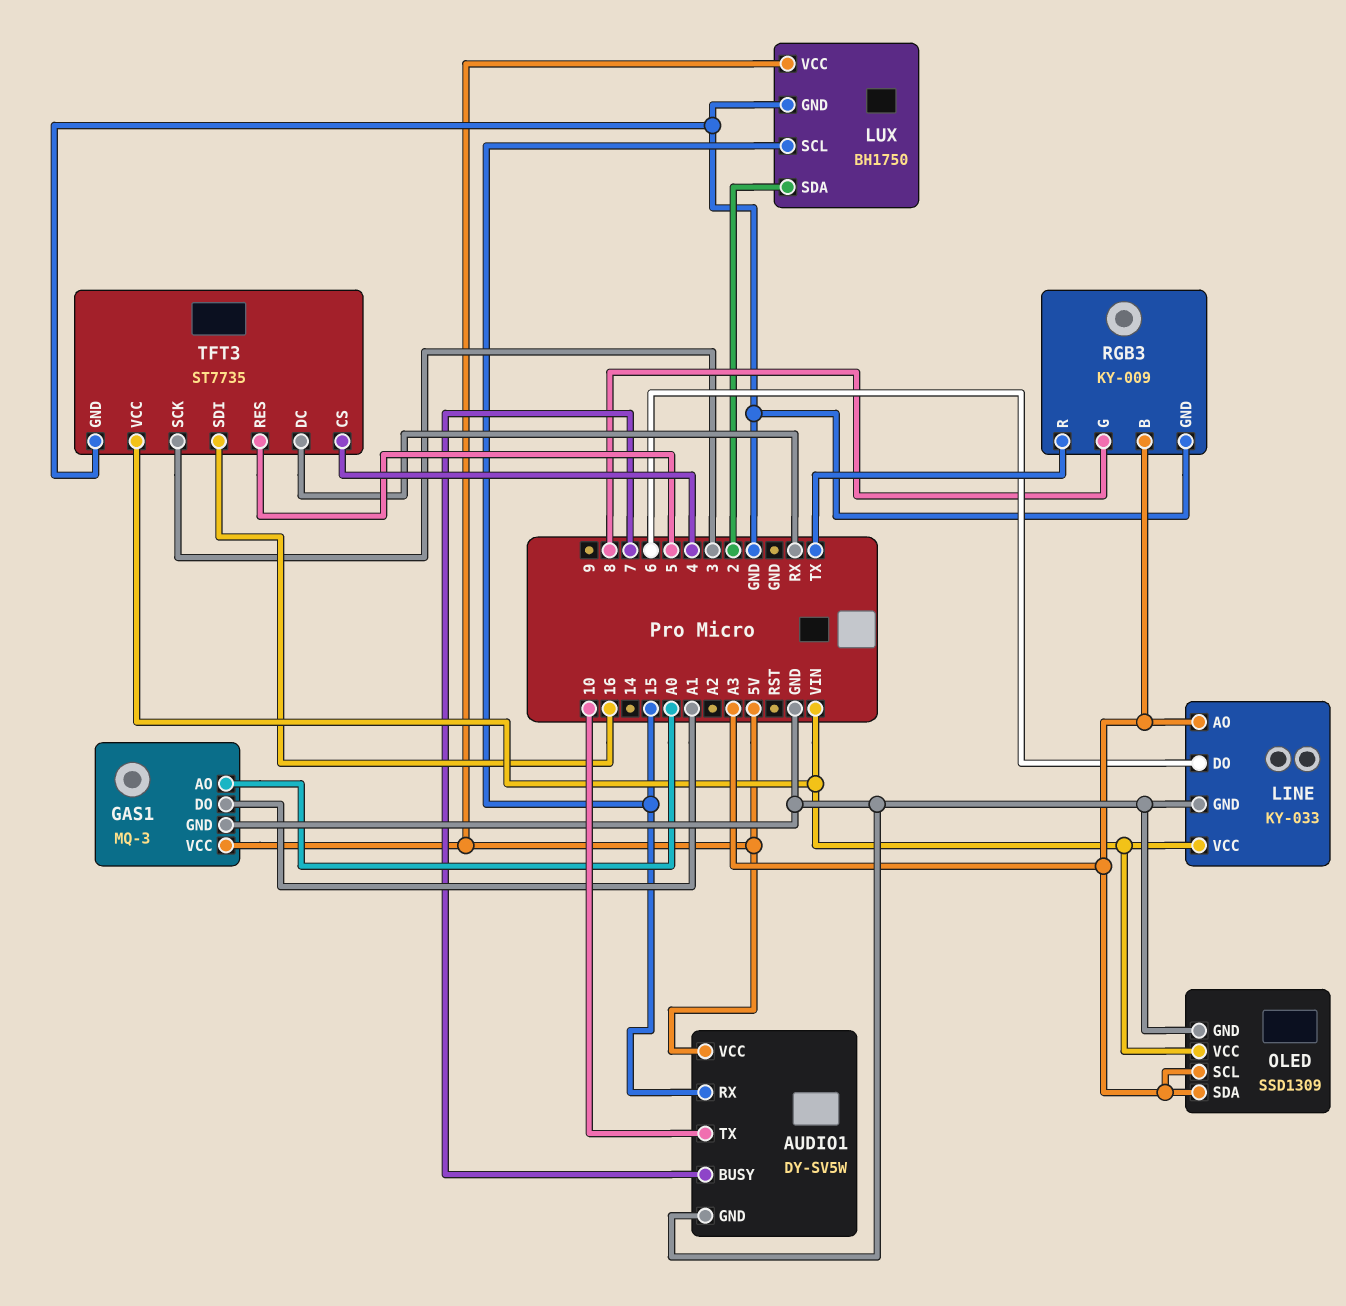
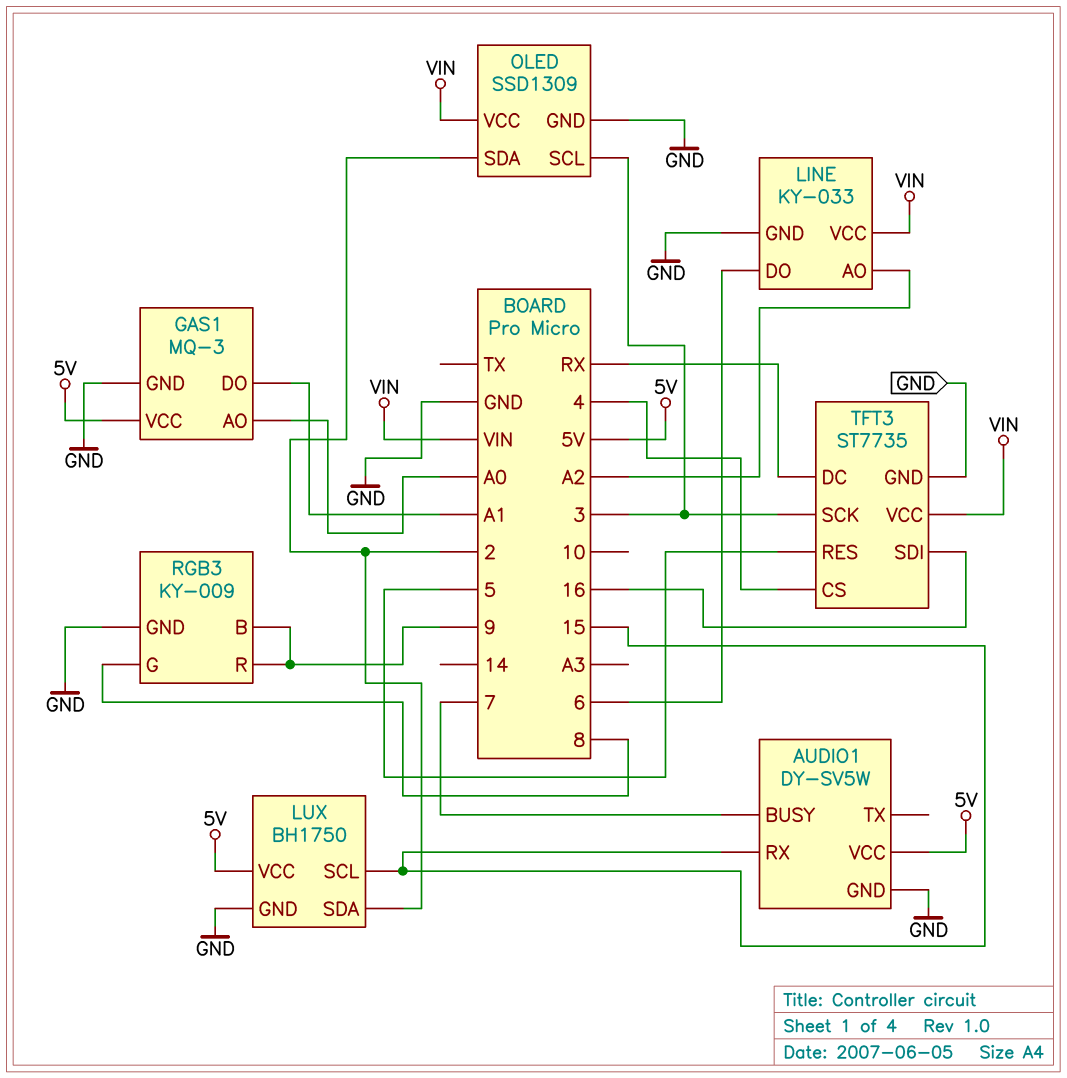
AUDIO1 pin TX: 10 -> none
LINE pin AO: A3 -> A2
OLED pin SCL: A3 -> 3
OLED pin SDA: A3 -> 2
RGB3 pin B: A3 -> 9
RGB3 pin R: TX -> 9

